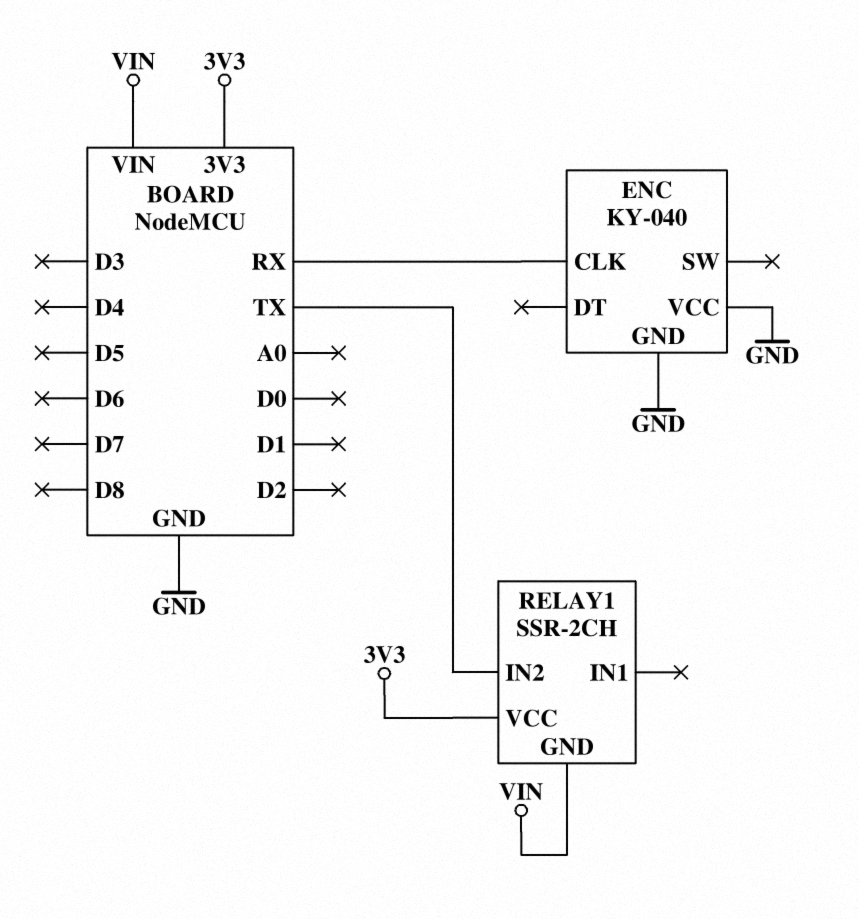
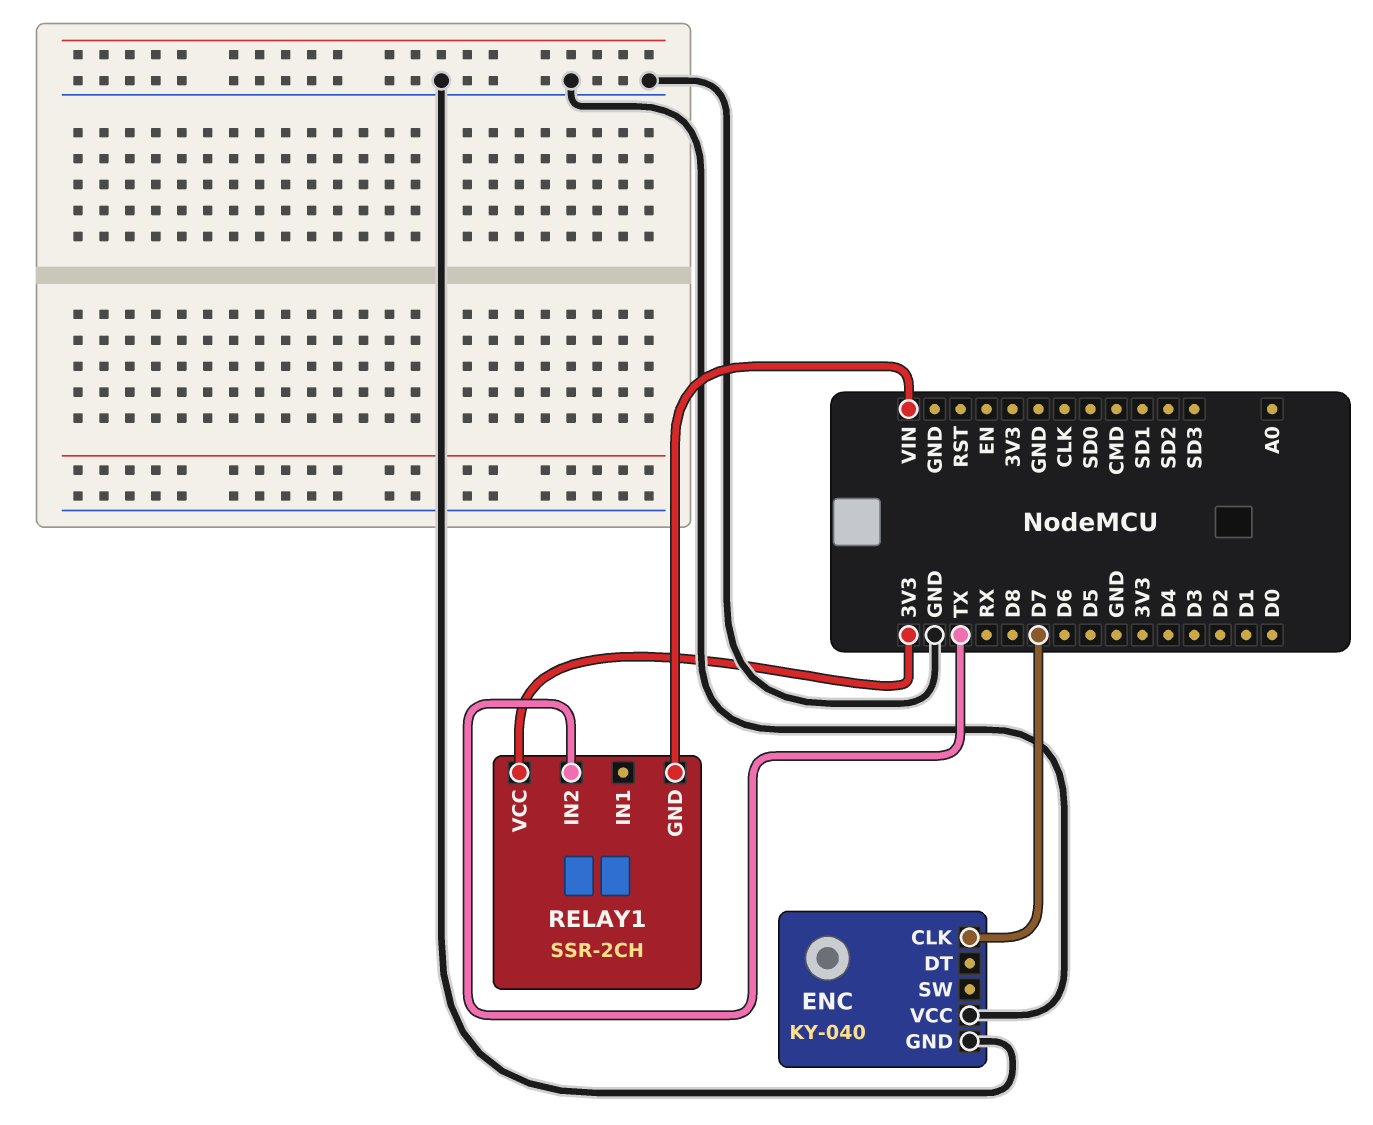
ENC pin CLK: RX -> D7

